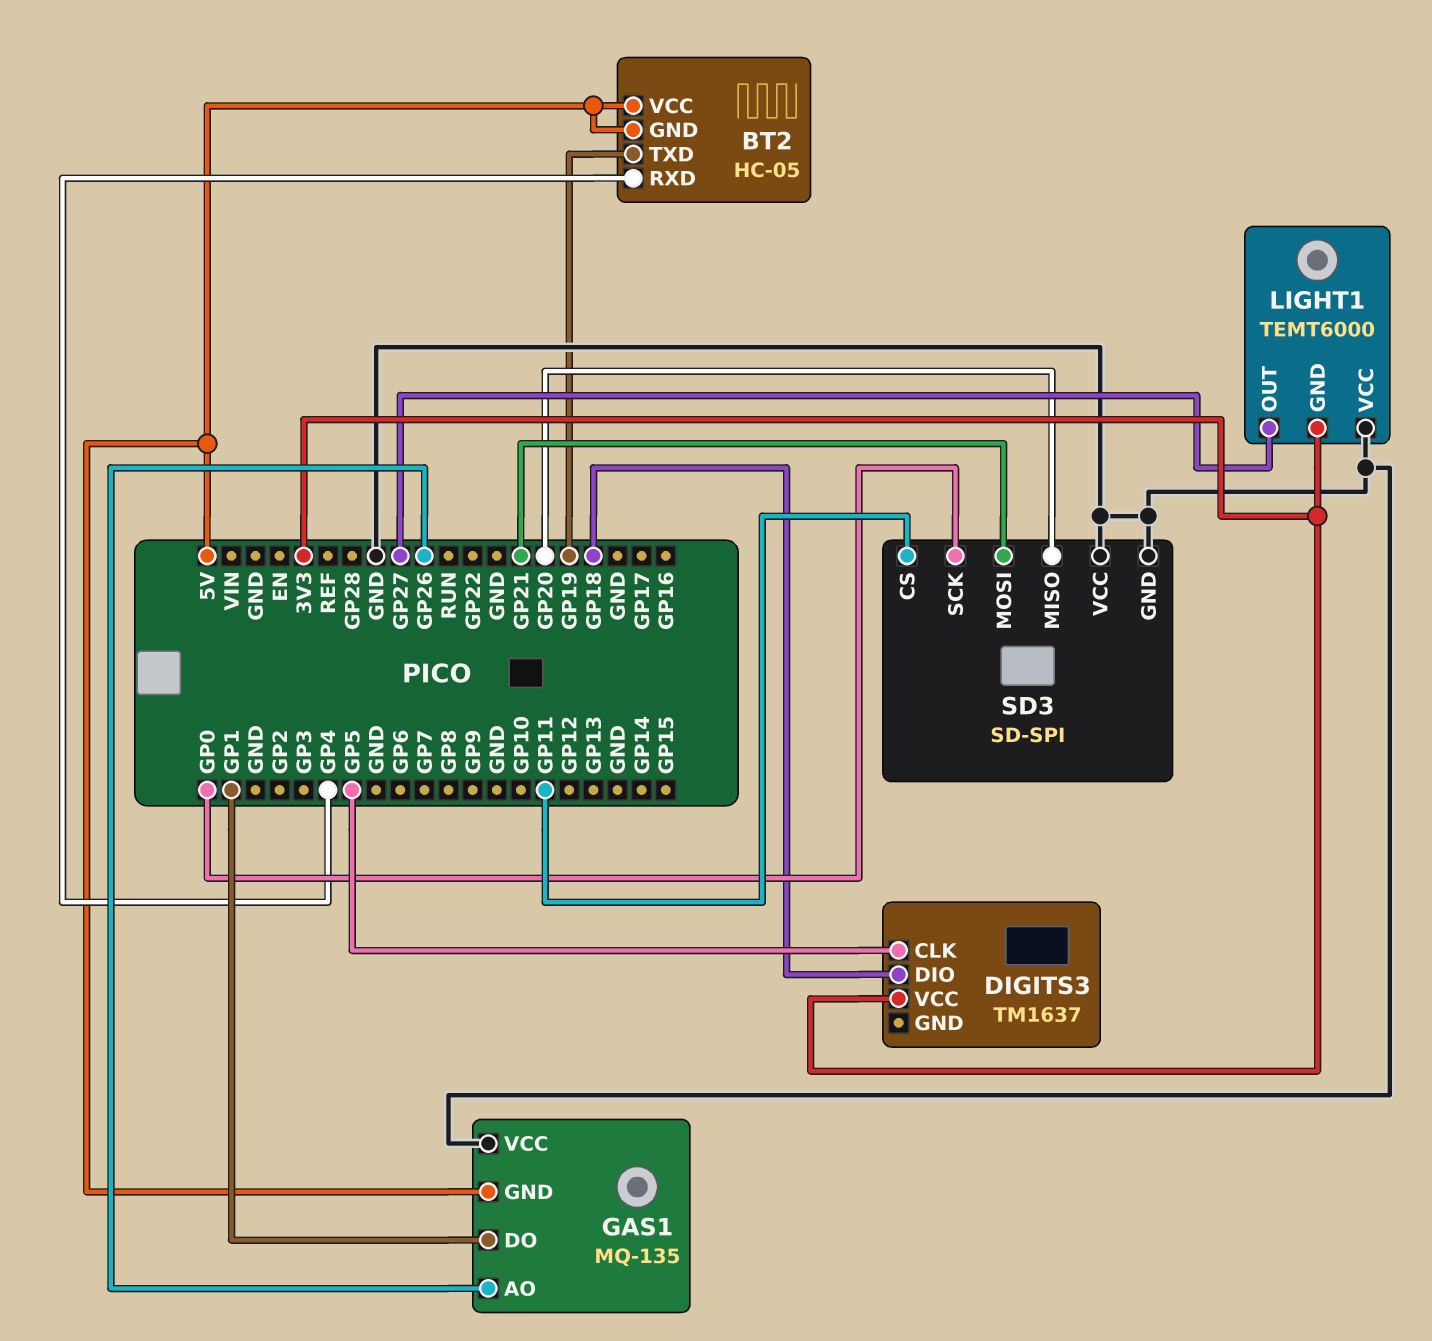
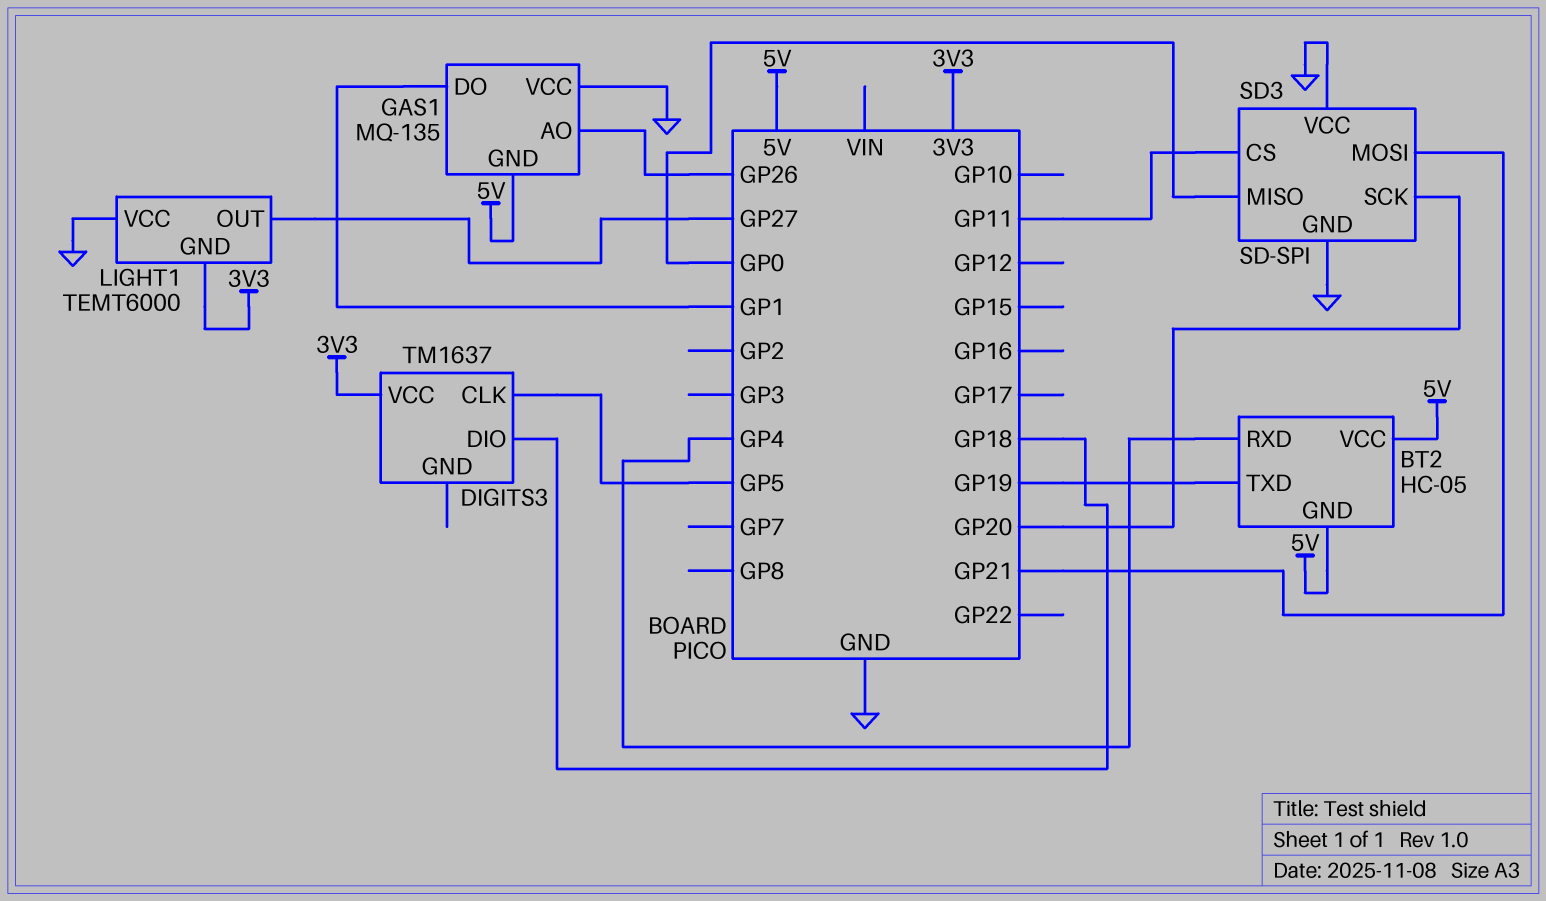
SD3 pin MISO: GP20 -> GP0
SD3 pin SCK: GP0 -> GP20

